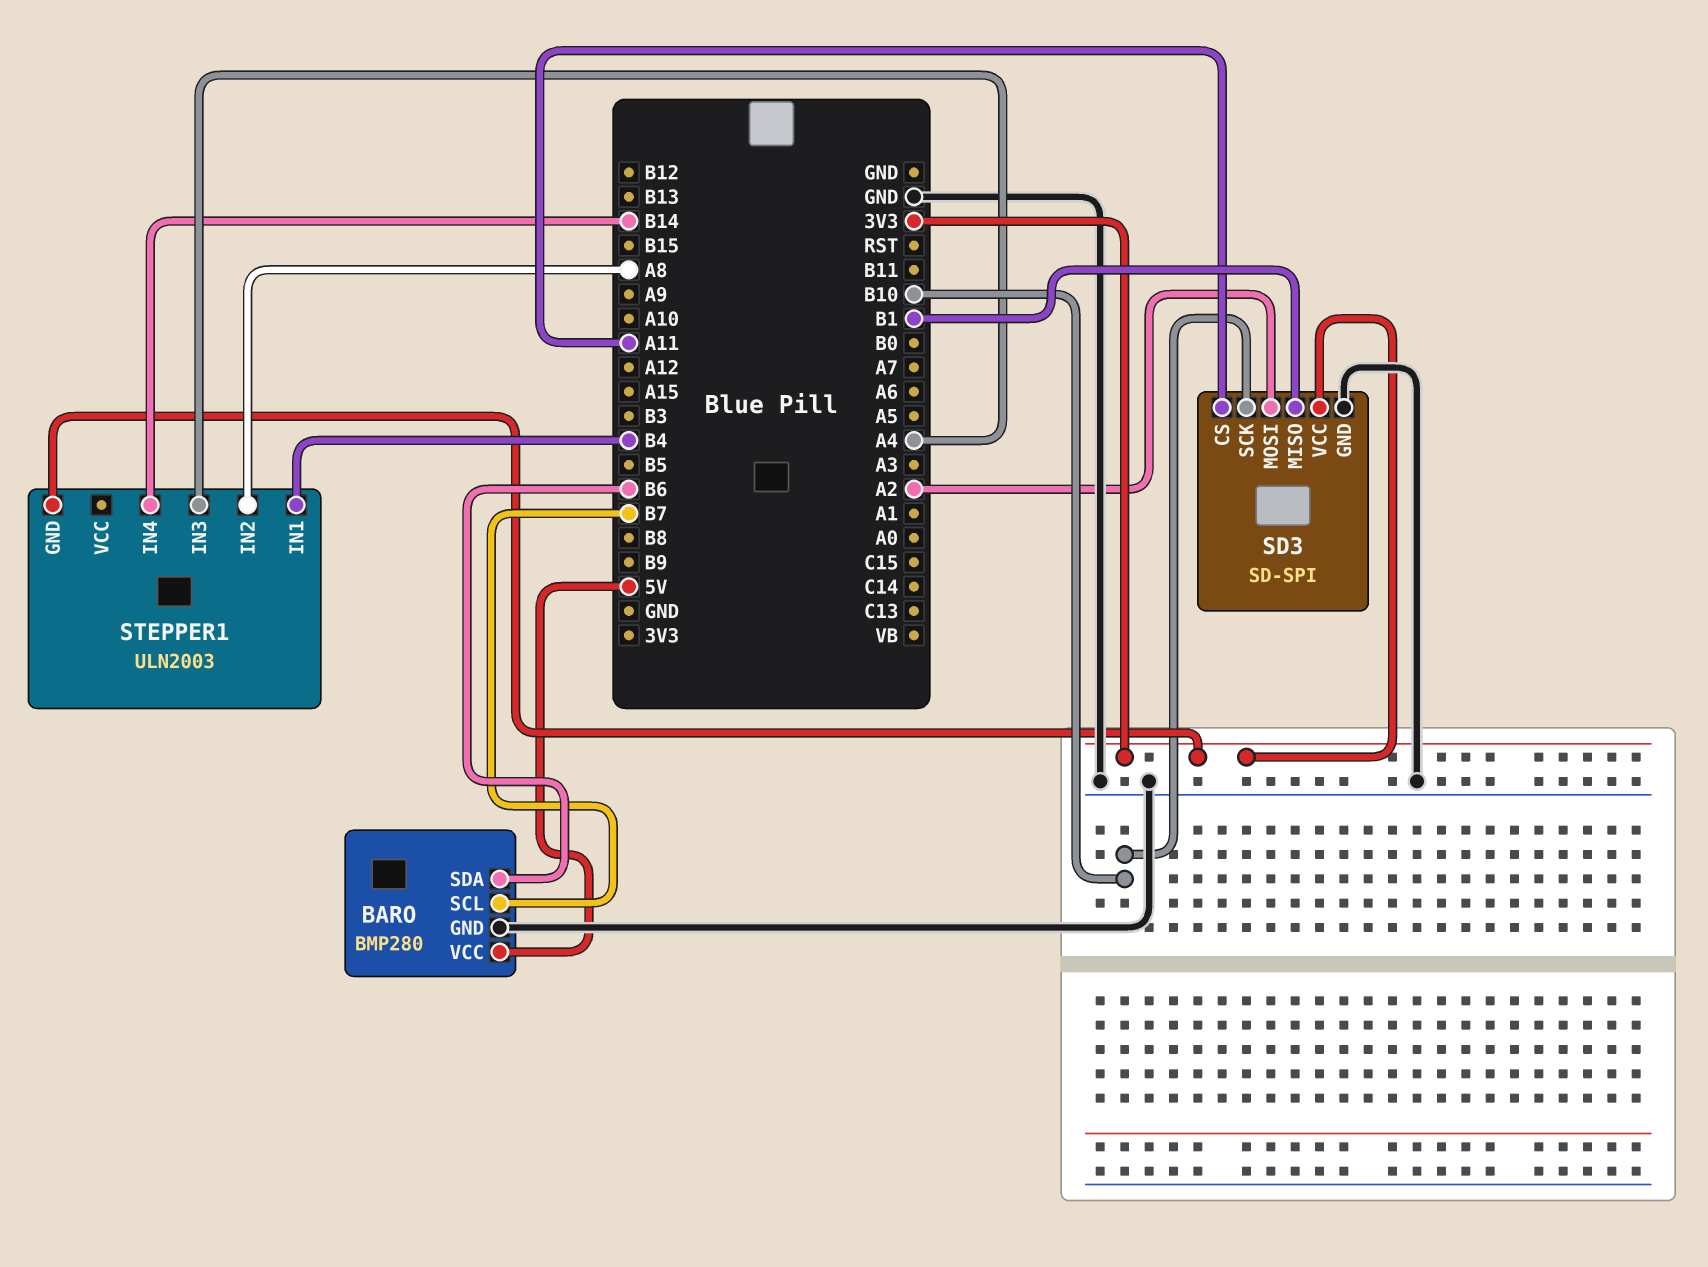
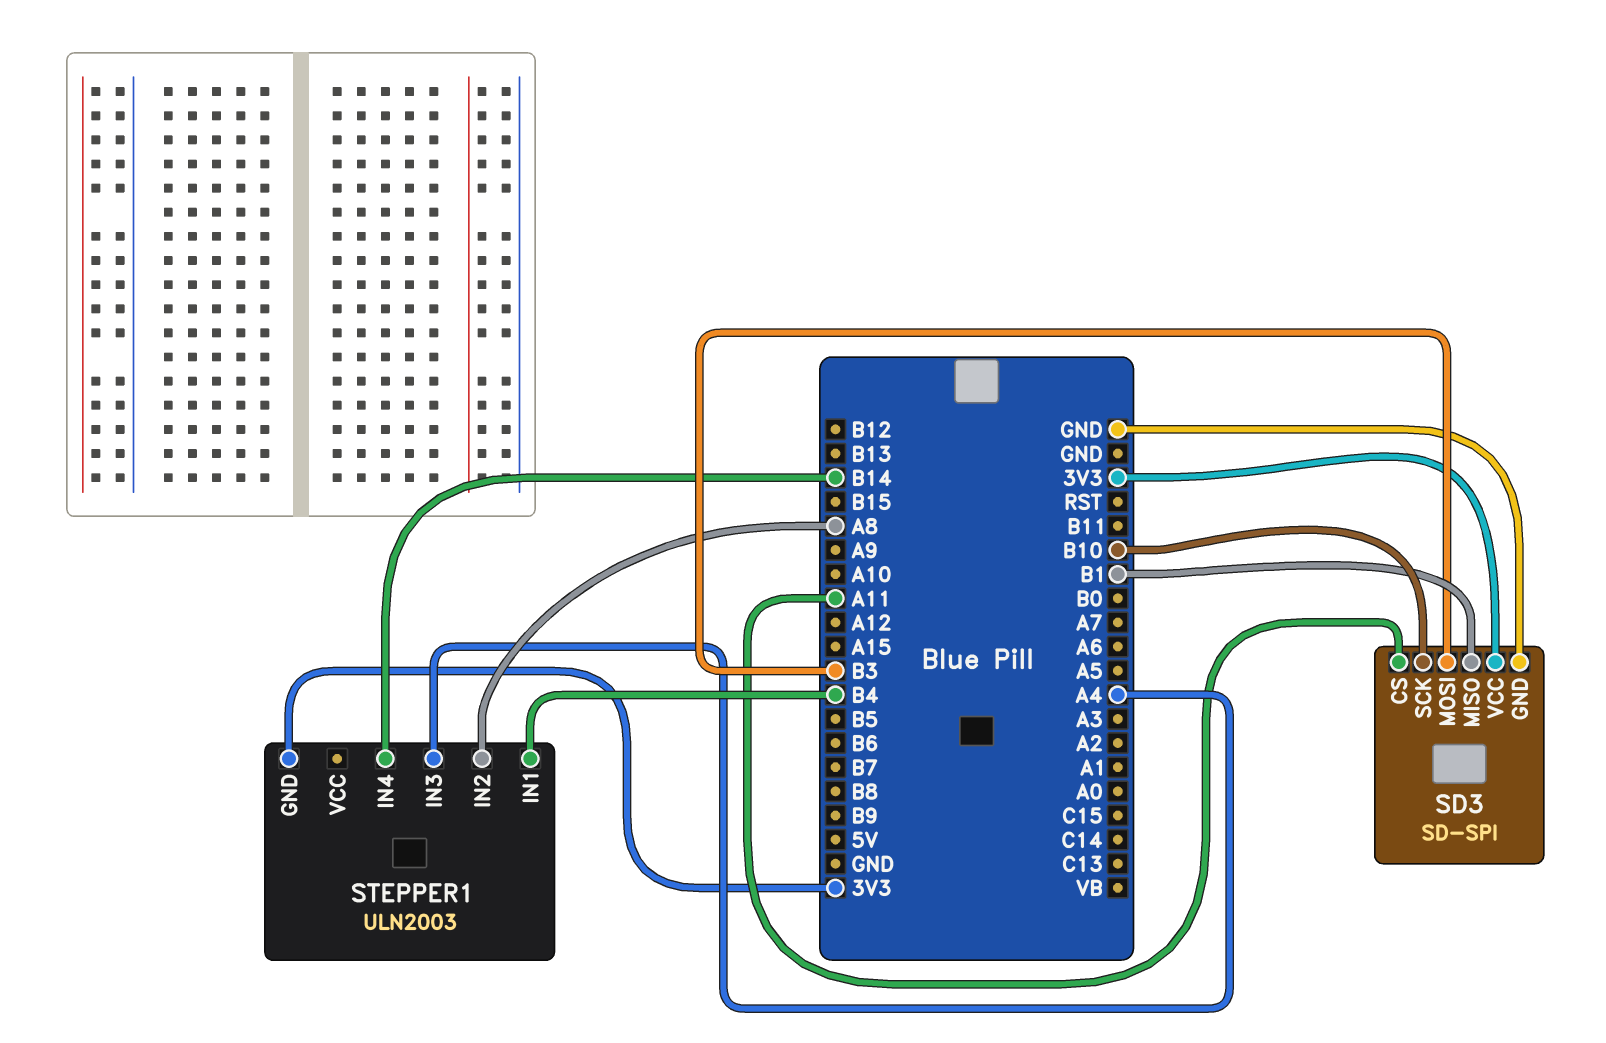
BARO: BMP280 -> none
BARO pin GND: GND -> none
BARO pin SCL: B7 -> none
BARO pin SDA: B6 -> none
BARO pin VCC: 5V -> none
SD3 pin MOSI: A2 -> B3

